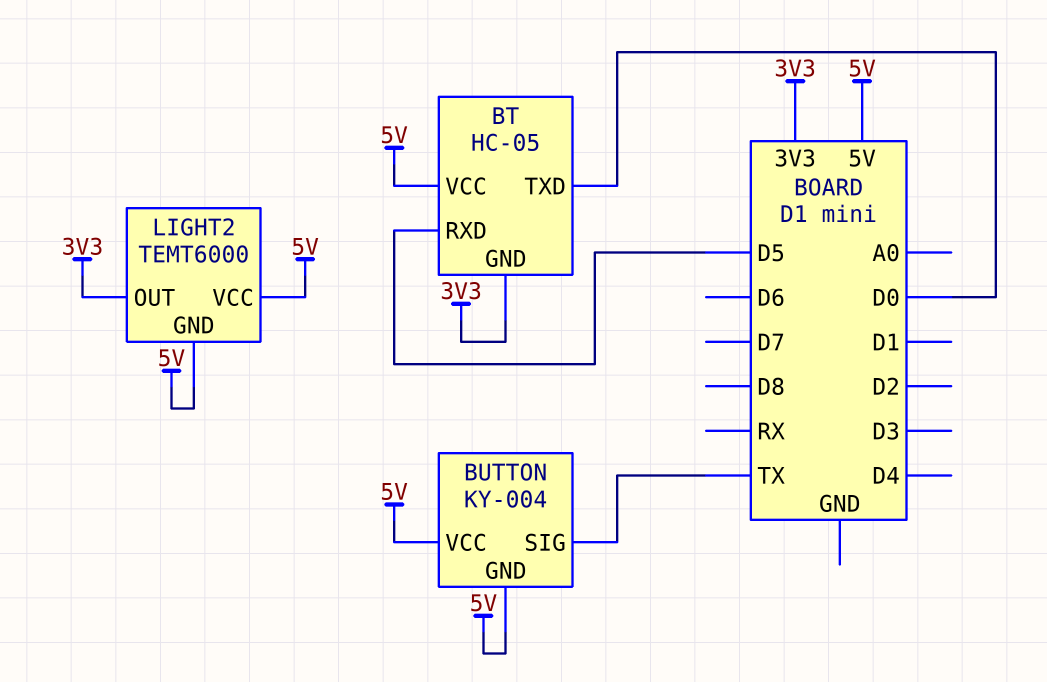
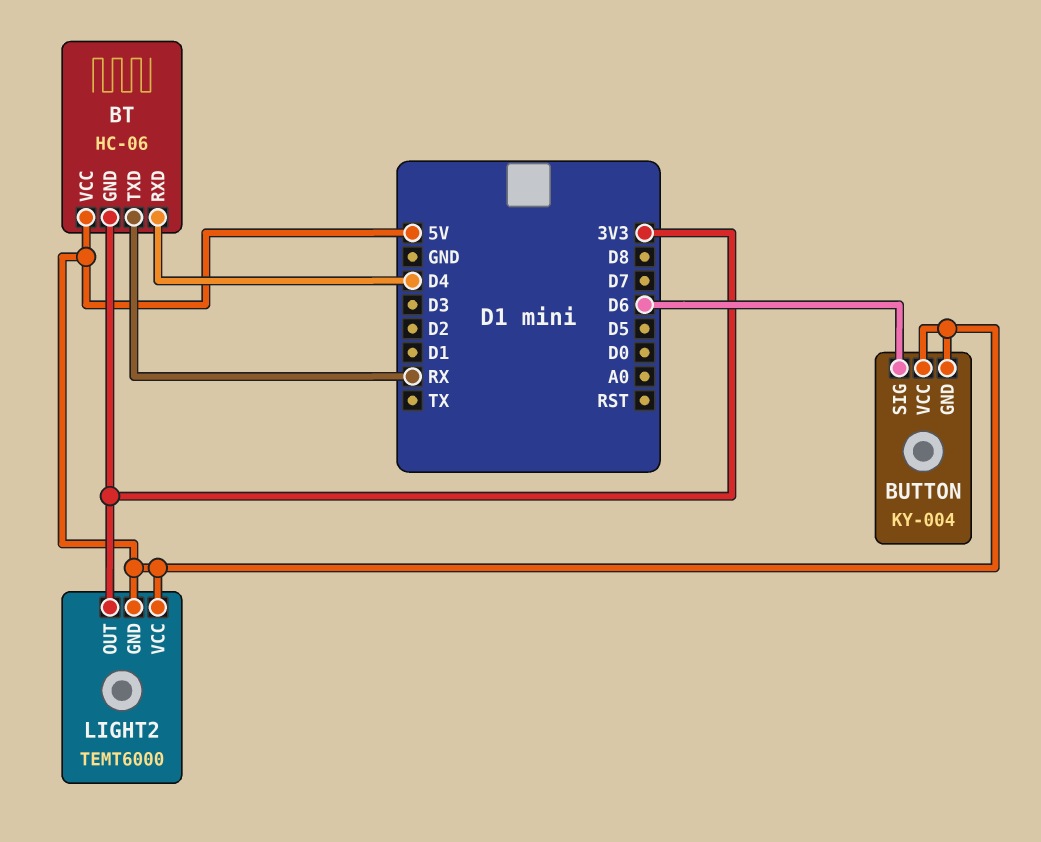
BT: HC-05 -> HC-06
BT pin RXD: D5 -> D4
BT pin TXD: D0 -> RX
BUTTON pin SIG: TX -> D6

